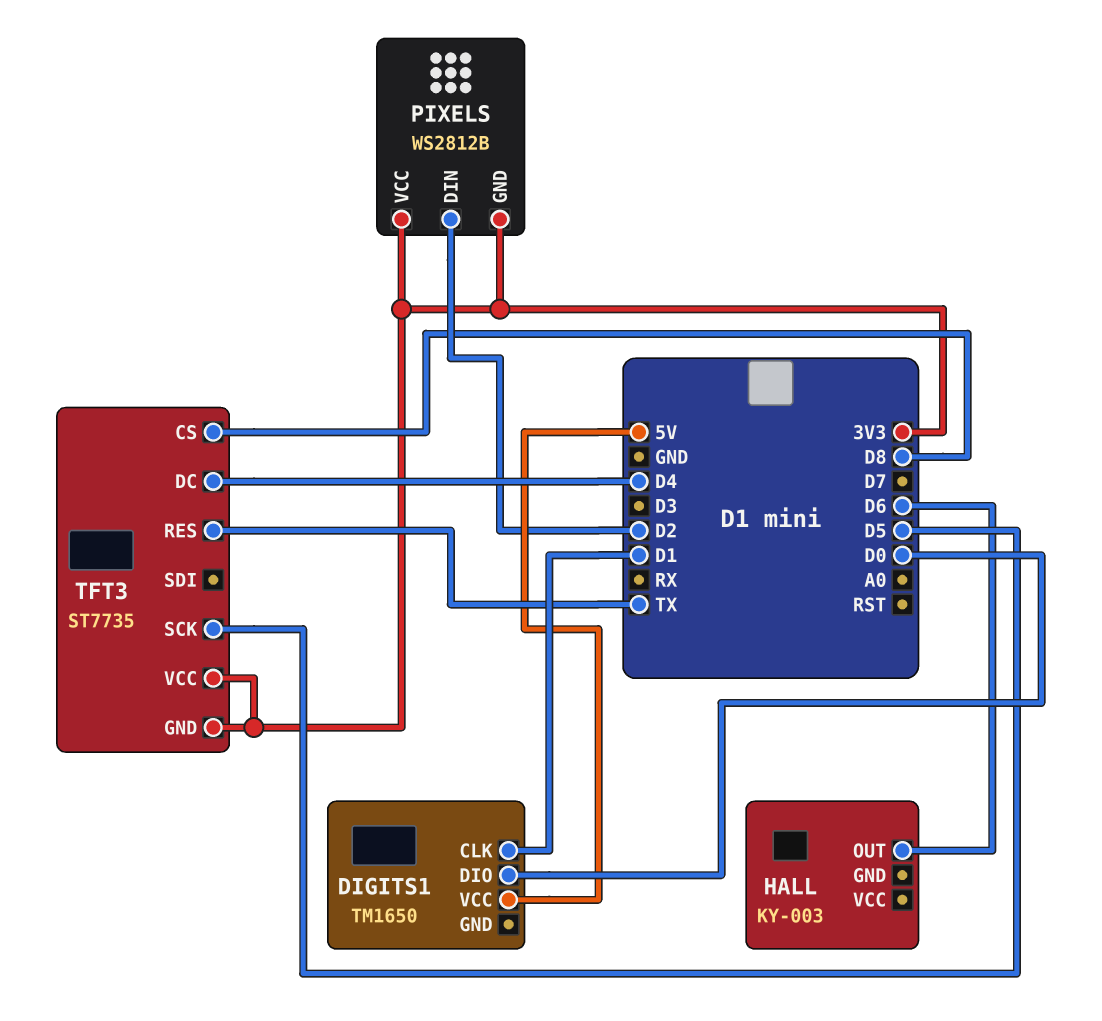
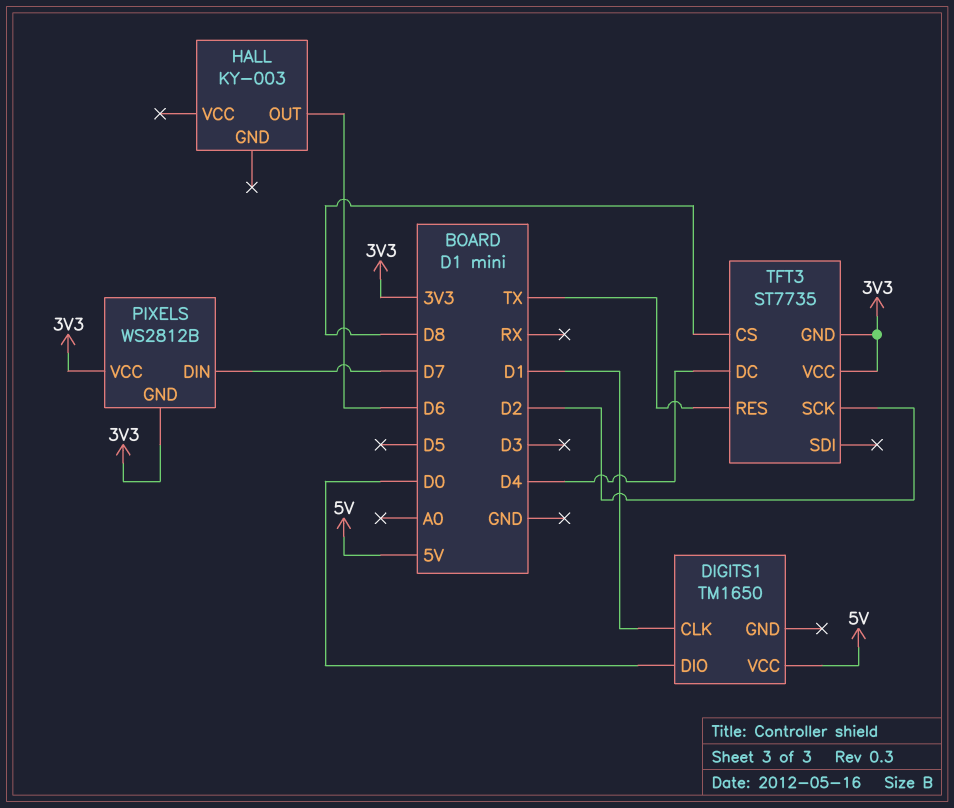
PIXELS pin DIN: D2 -> D7
TFT3 pin SCK: D5 -> D2

